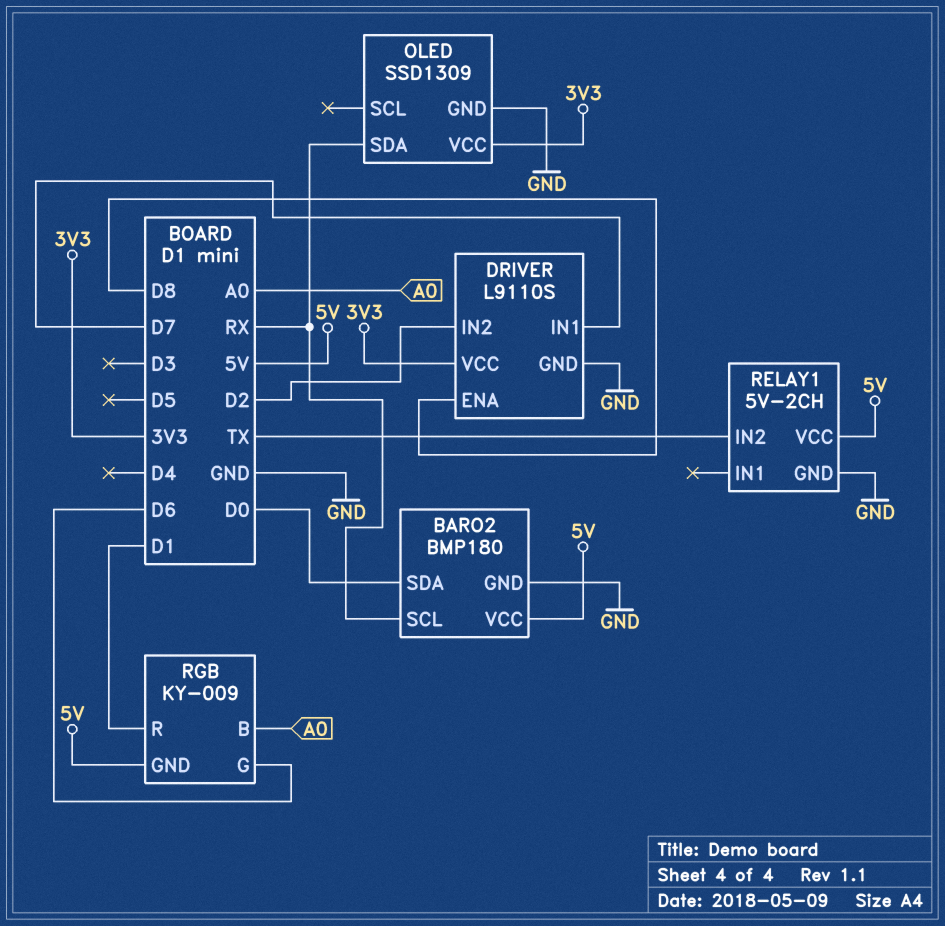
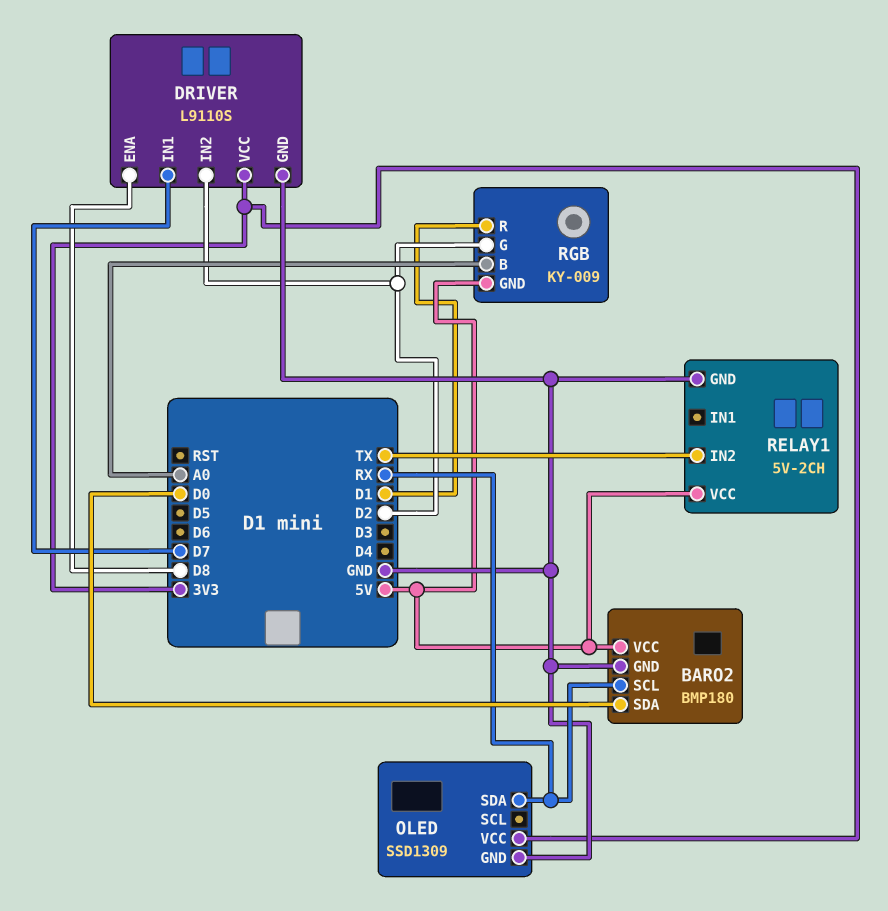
RGB pin G: D6 -> D2

